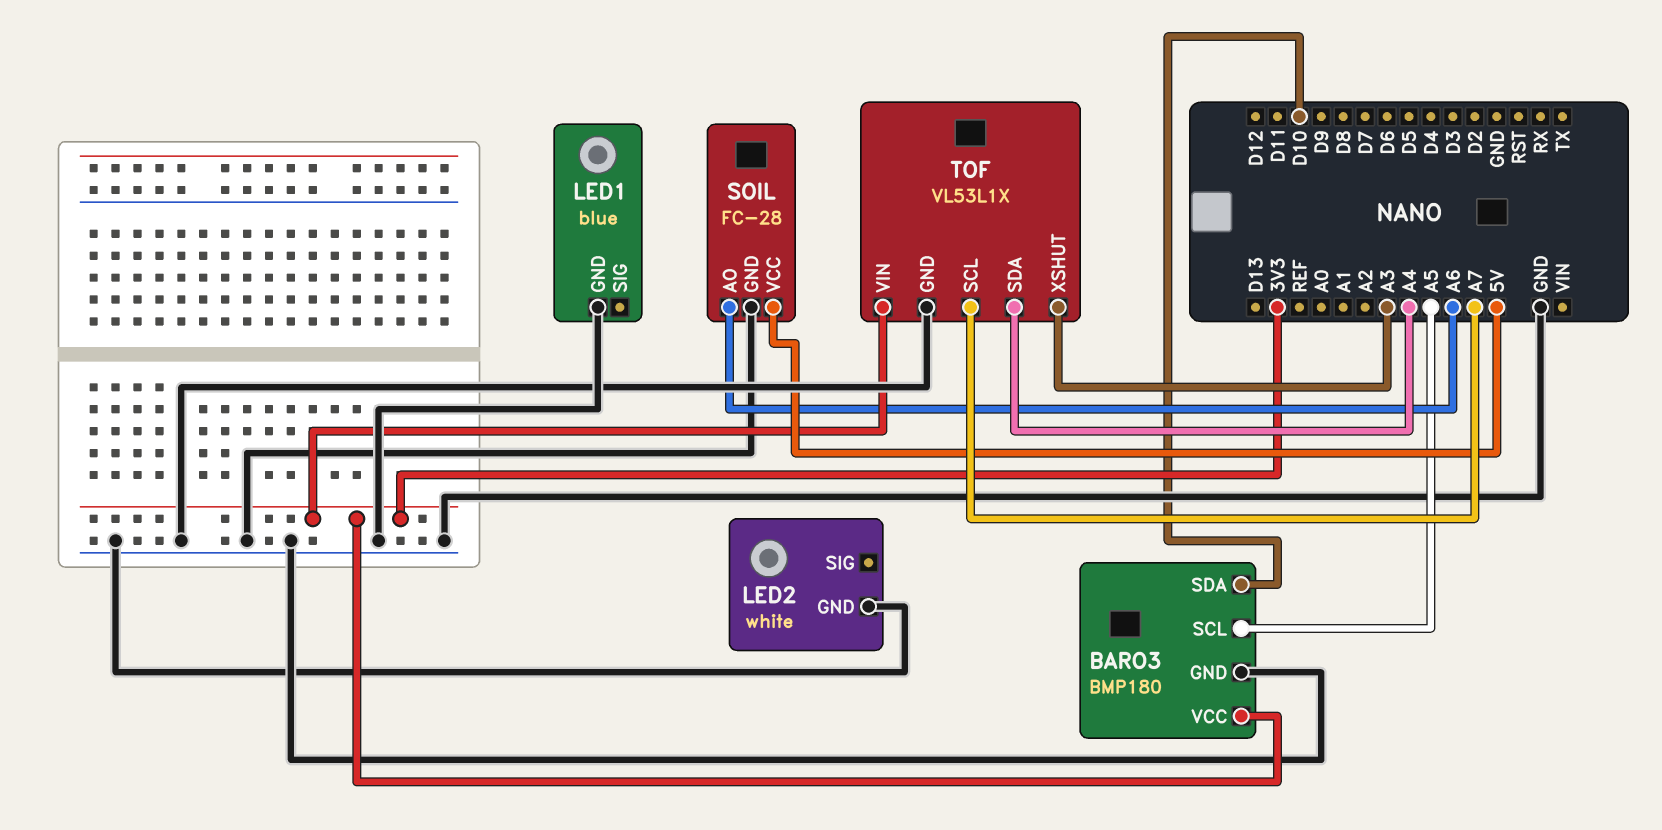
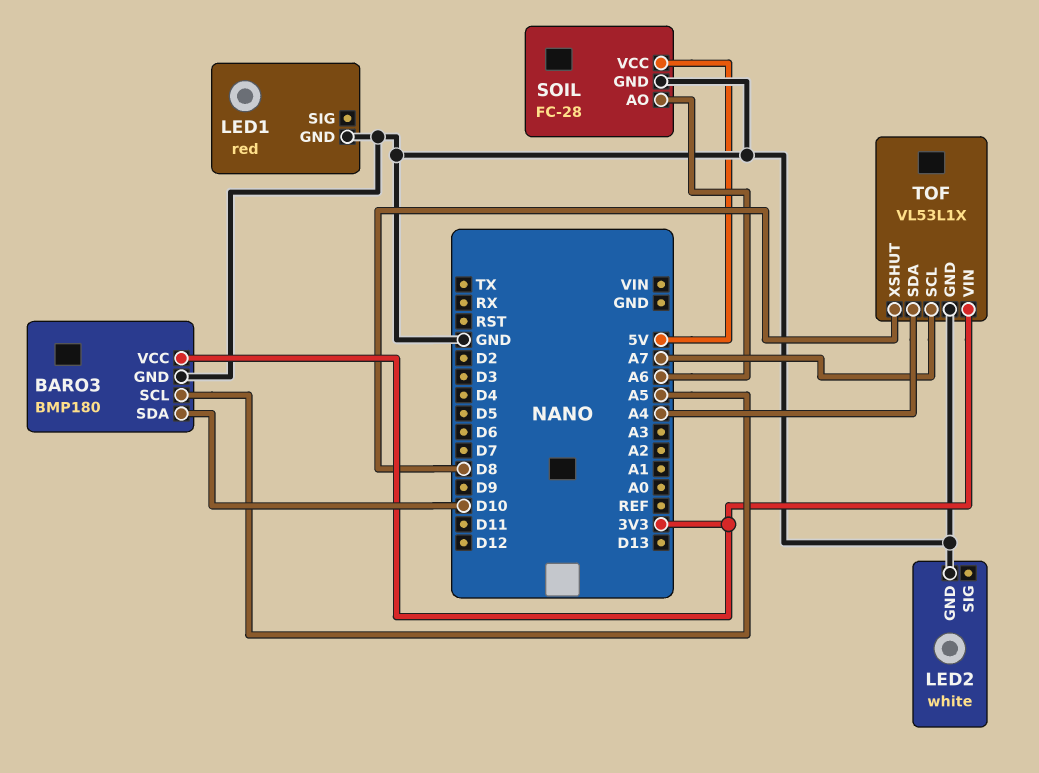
LED1: blue -> red
TOF pin XSHUT: A3 -> D8

